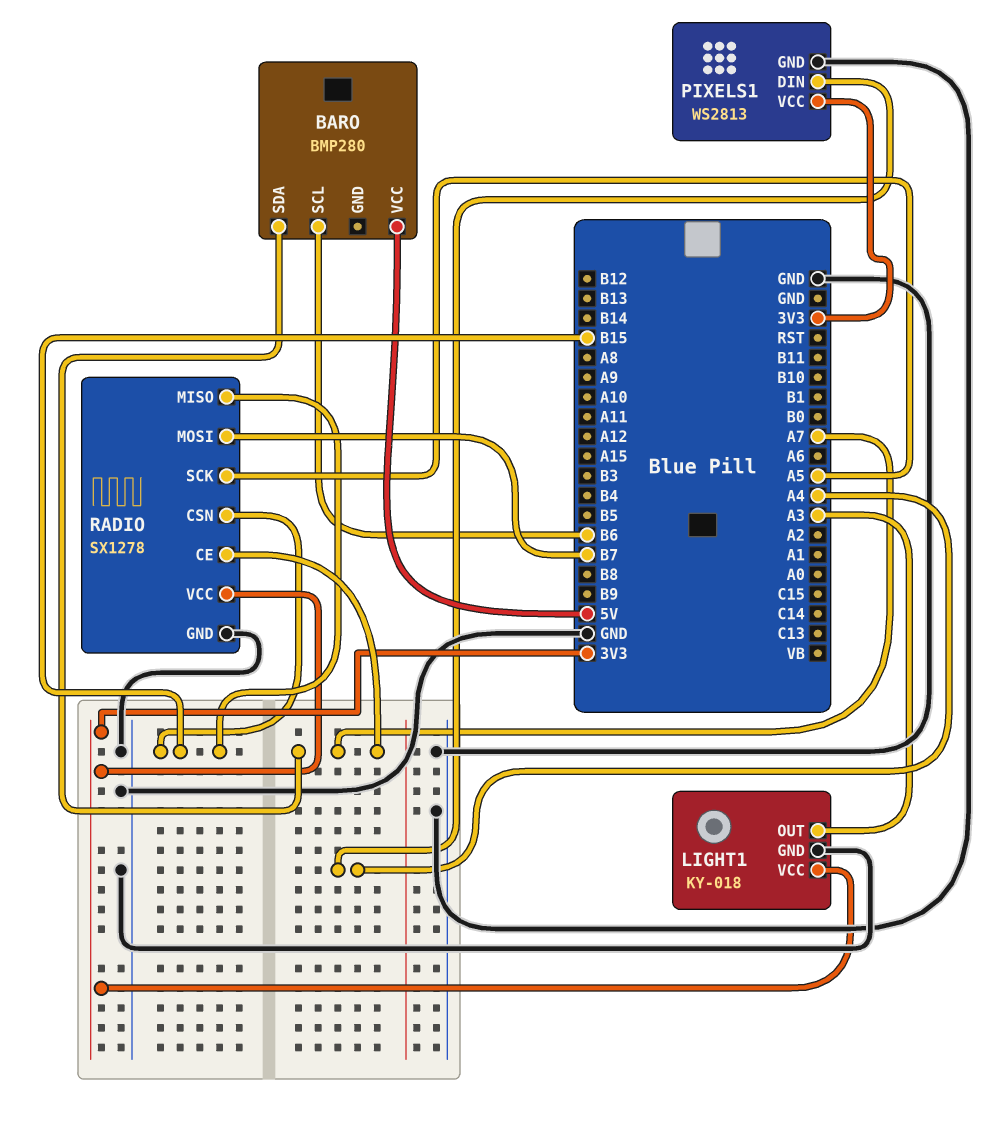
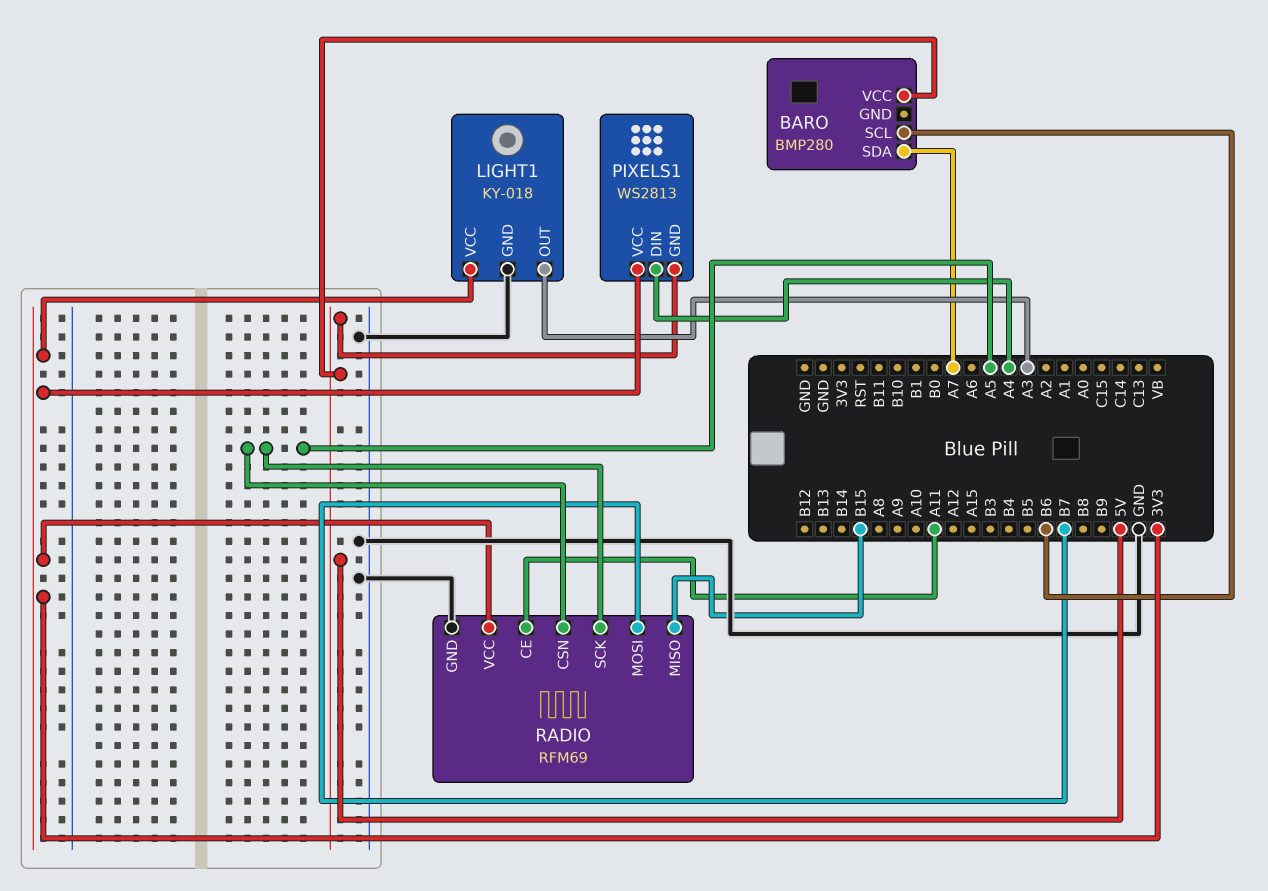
PIXELS1 pin GND: GND -> 5V
RADIO: SX1278 -> RFM69
RADIO pin CE: A7 -> A11
RADIO pin CSN: B15 -> A5

